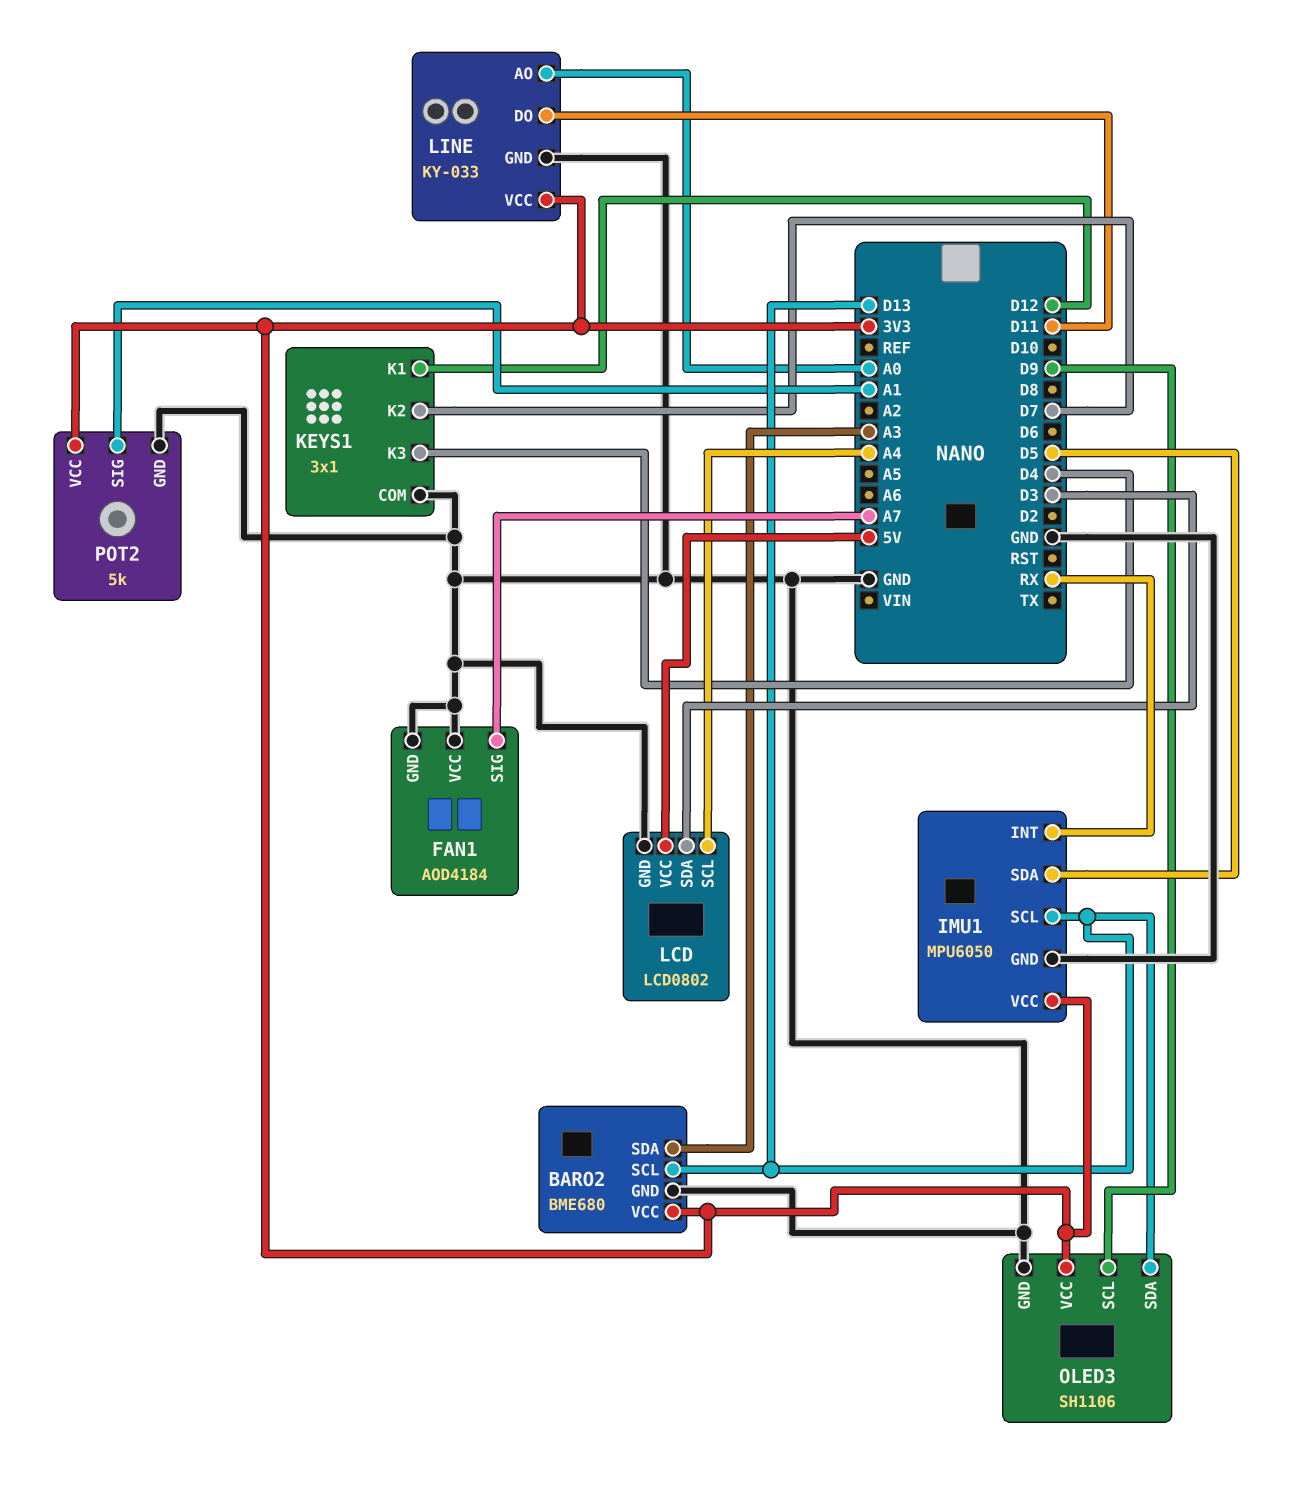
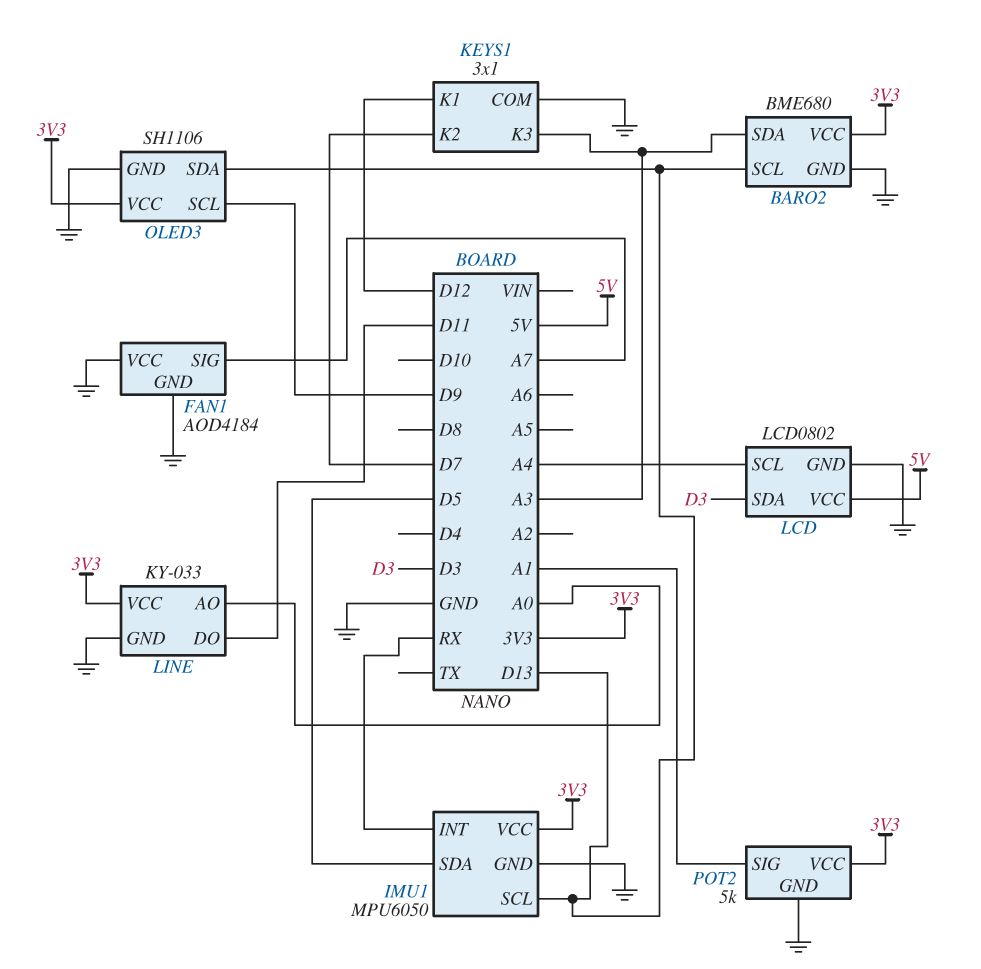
KEYS1 pin K3: D4 -> A3

